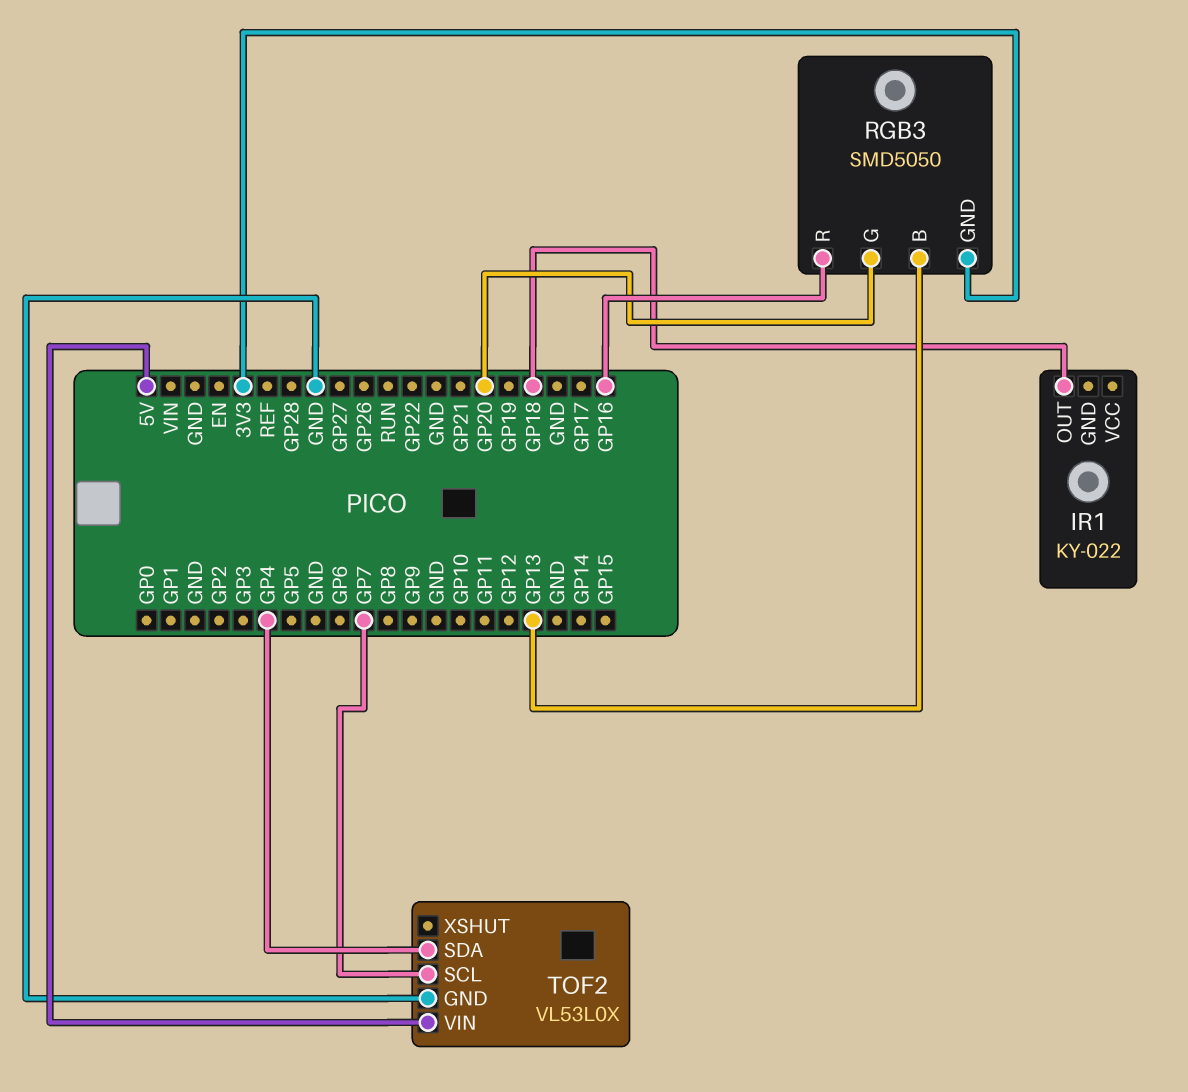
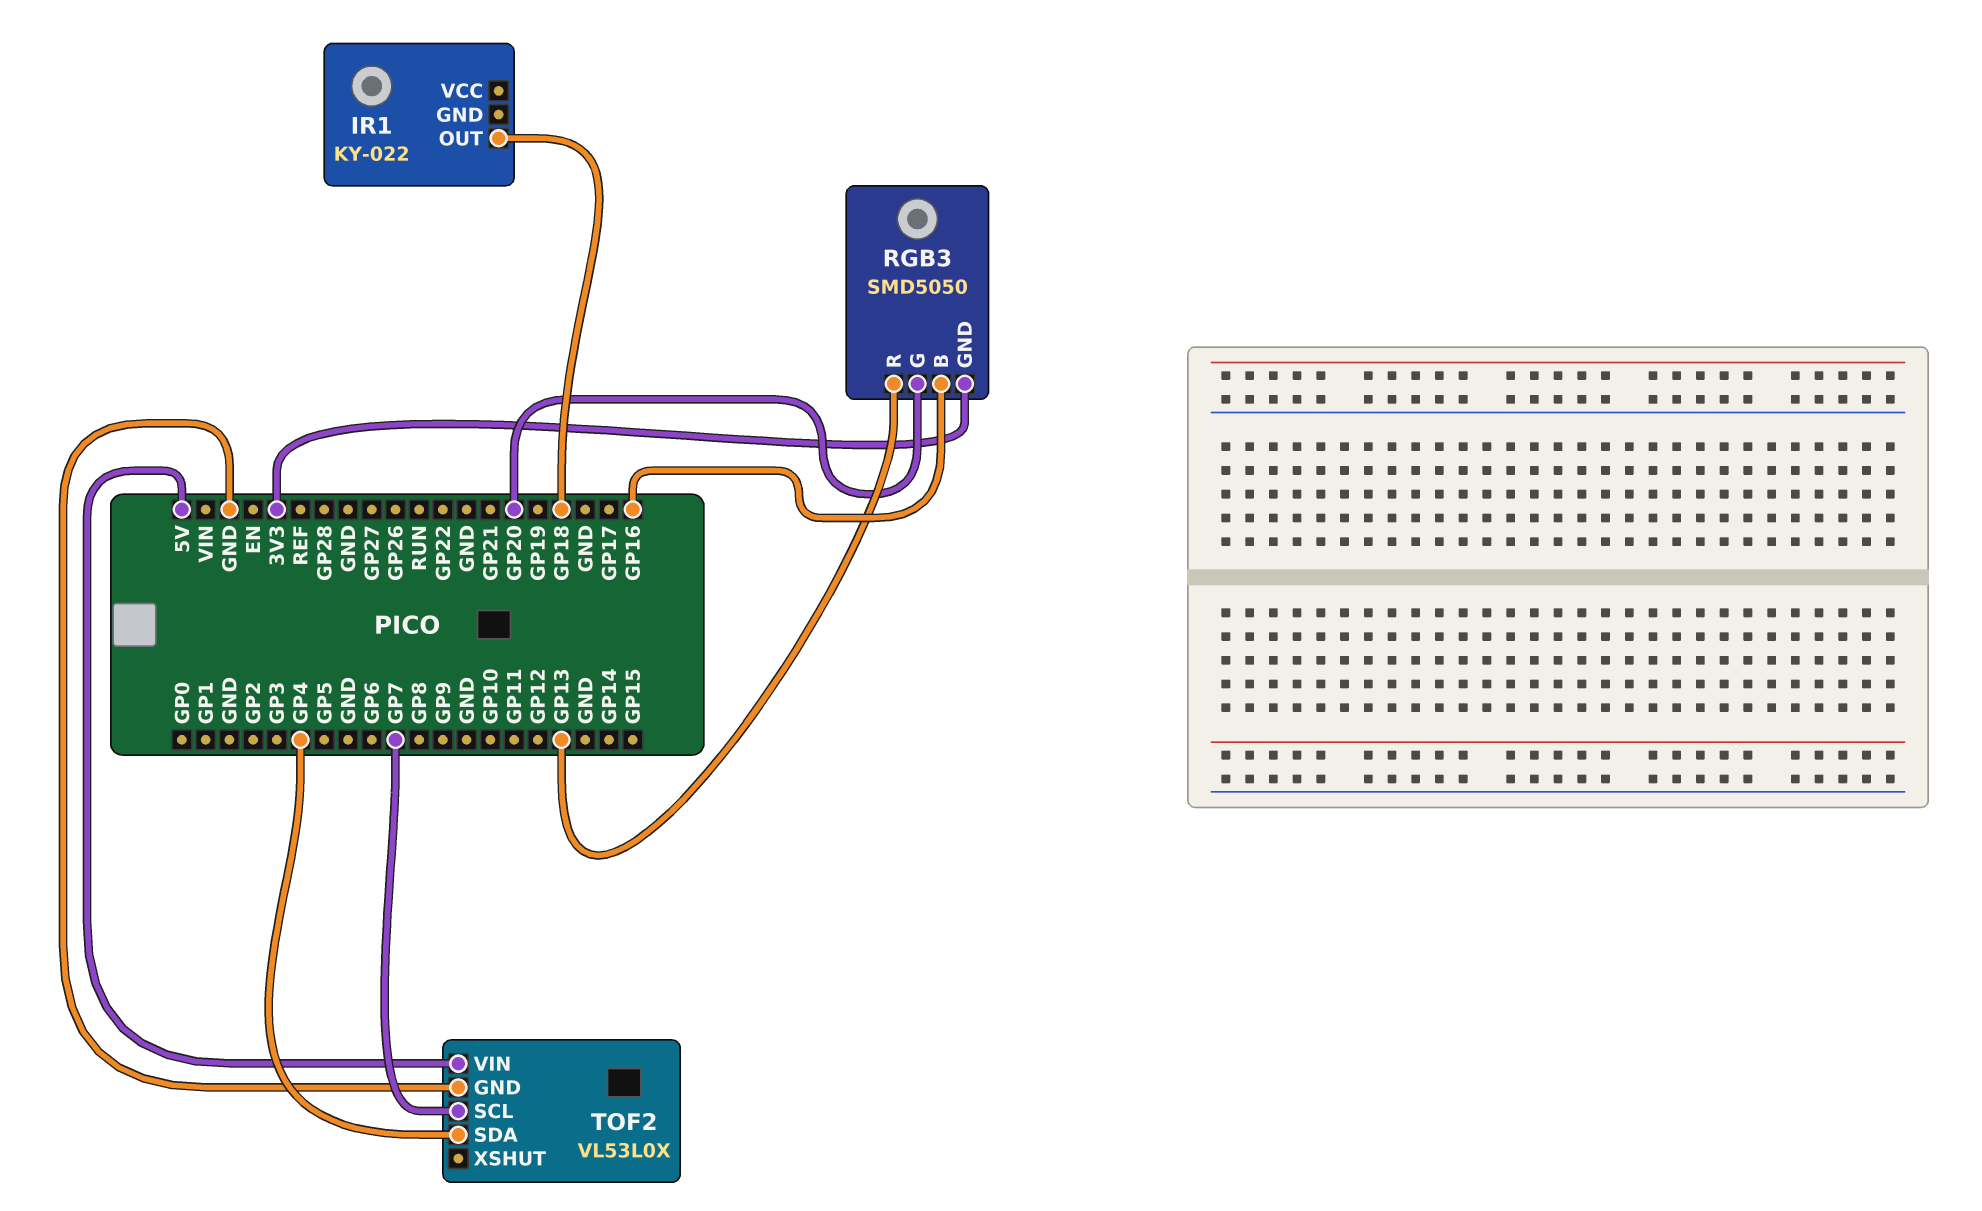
RGB3 pin B: GP13 -> GP16
RGB3 pin R: GP16 -> GP13

